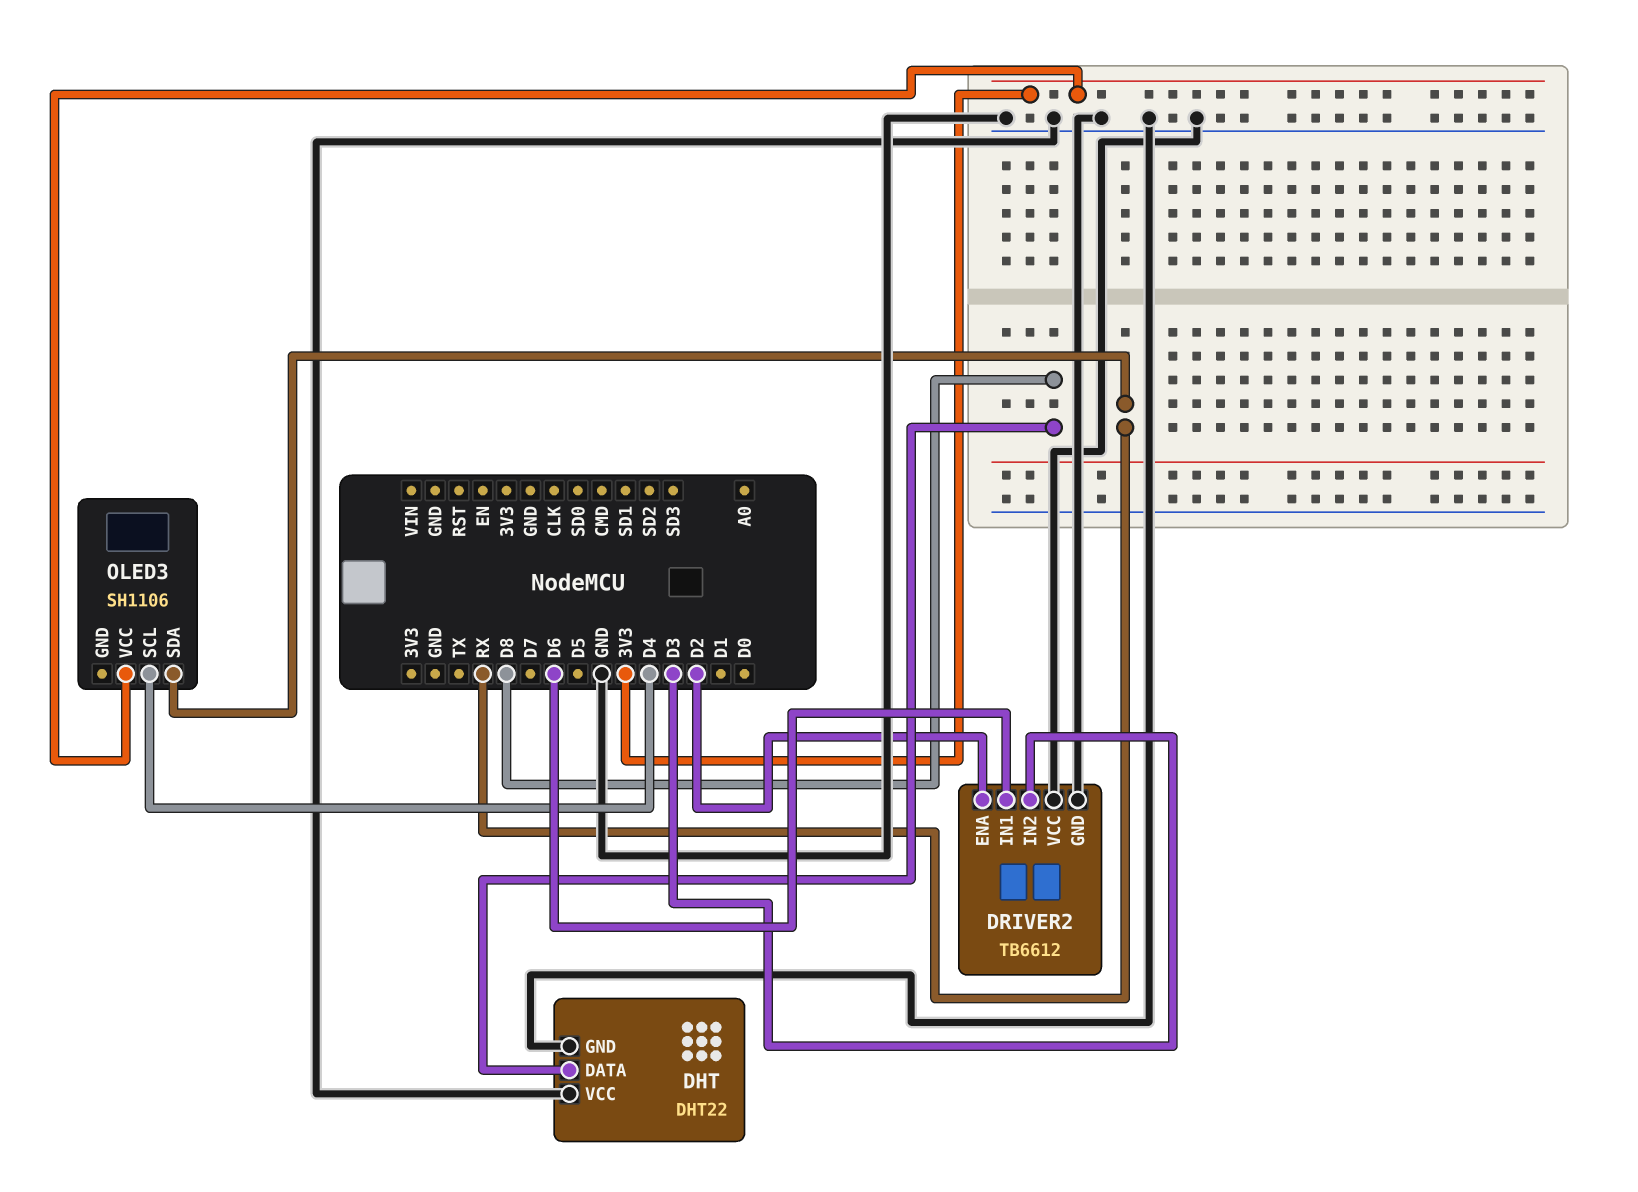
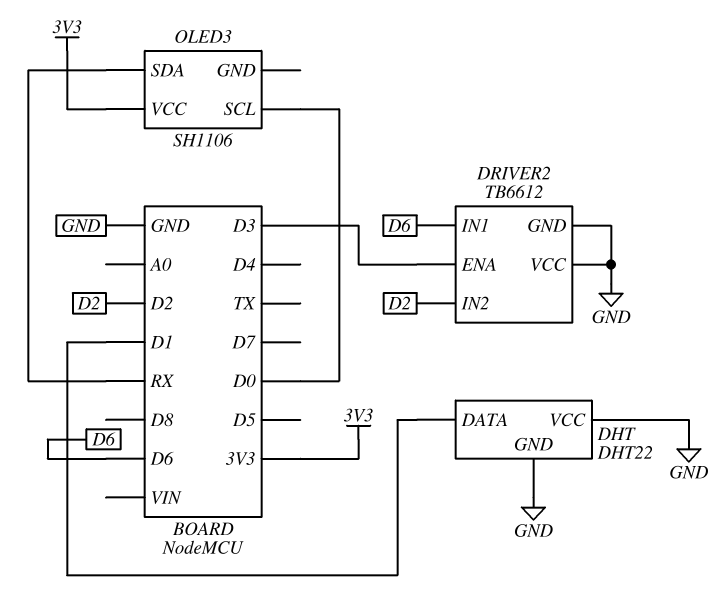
DHT pin DATA: D8 -> D1
DRIVER2 pin ENA: D2 -> D3
DRIVER2 pin IN2: D3 -> D2
OLED3 pin SCL: D4 -> D0

